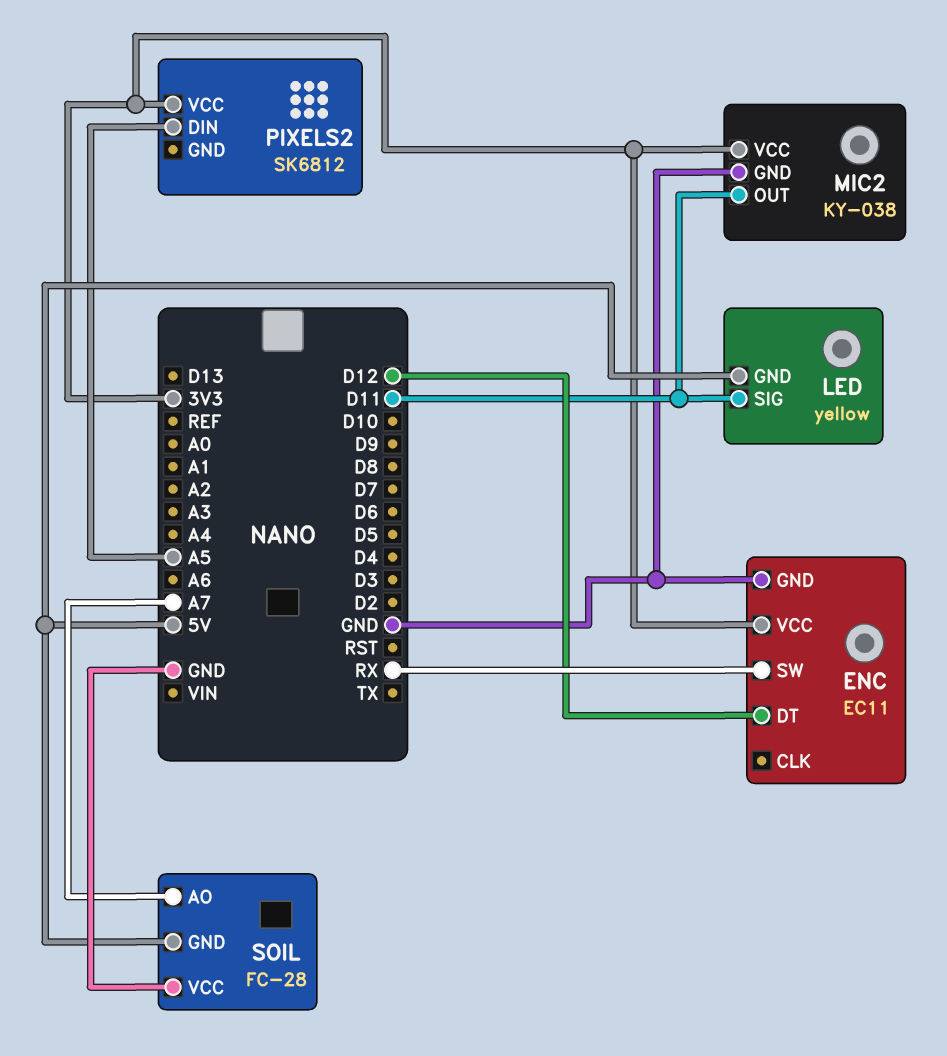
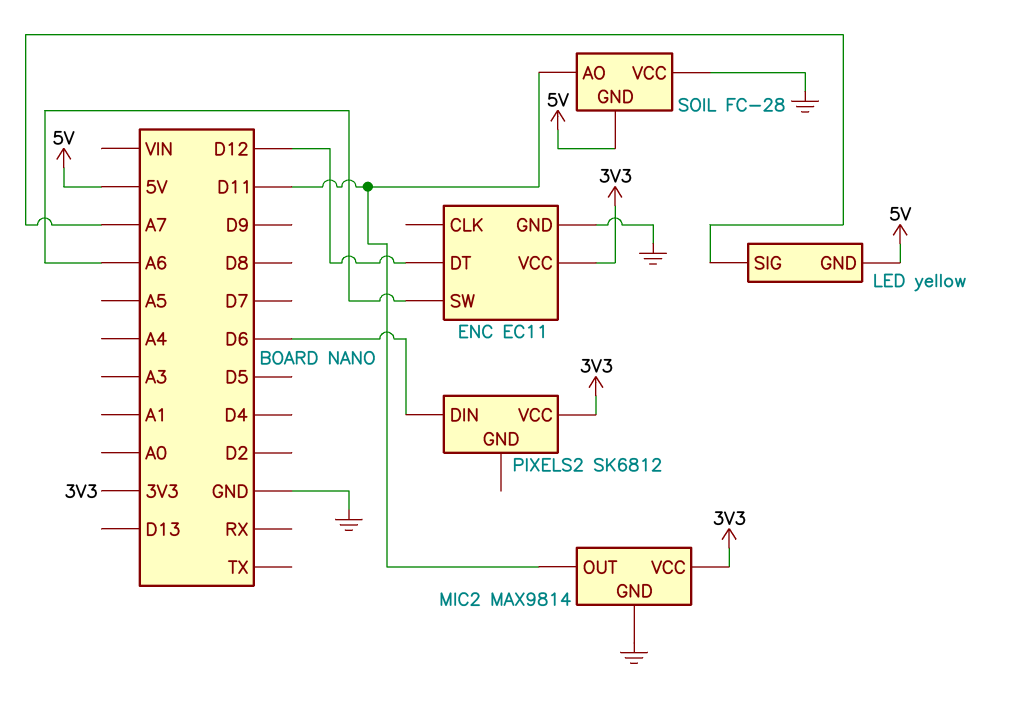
ENC pin SW: RX -> A6
LED pin SIG: D11 -> A7
MIC2: KY-038 -> MAX9814
PIXELS2 pin DIN: A5 -> D6
SOIL pin AO: A7 -> D11

